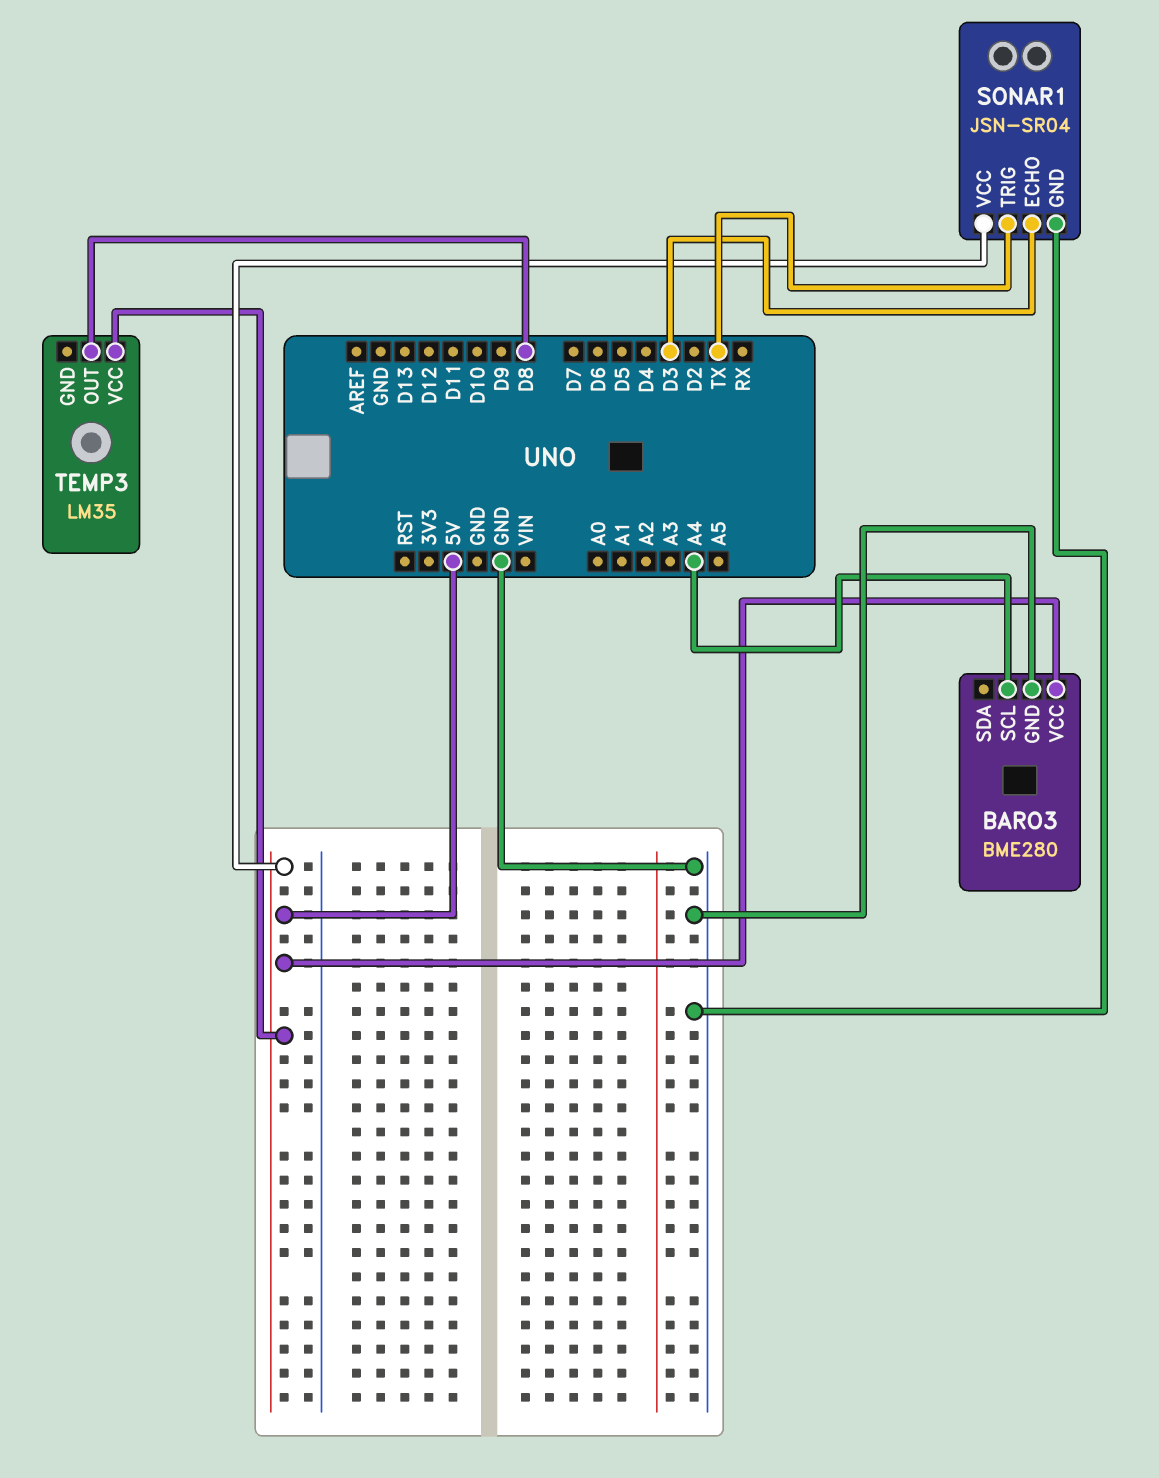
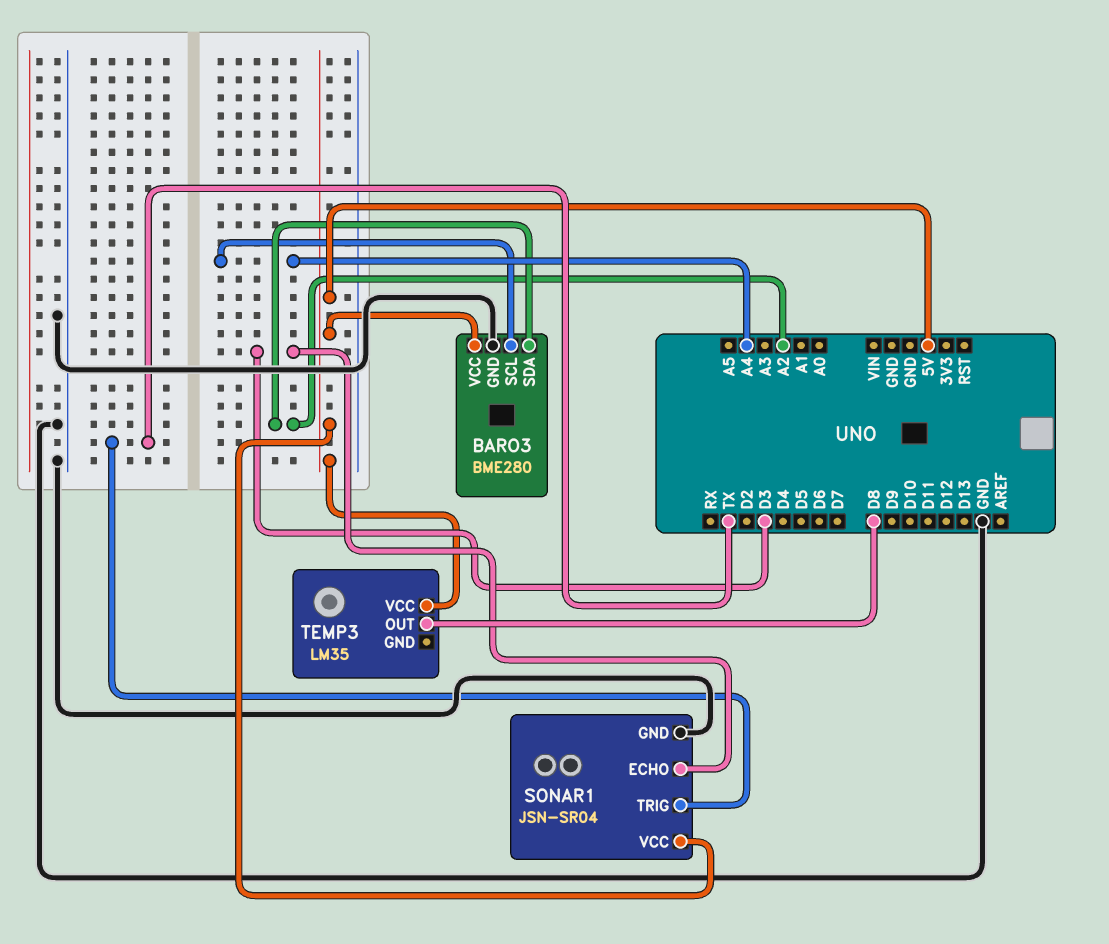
BARO3 pin SDA: none -> A2

